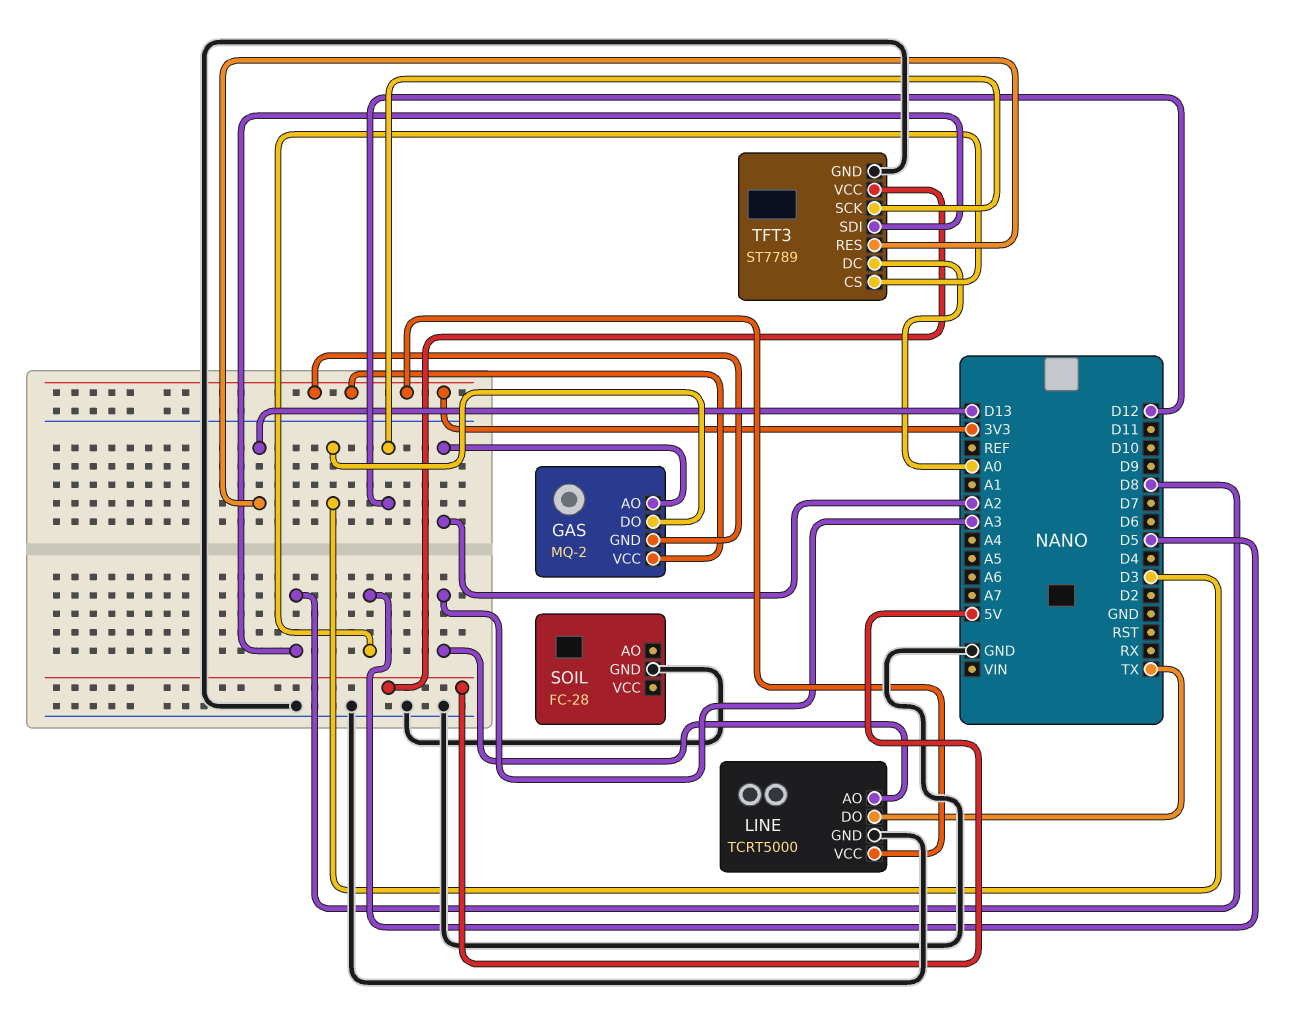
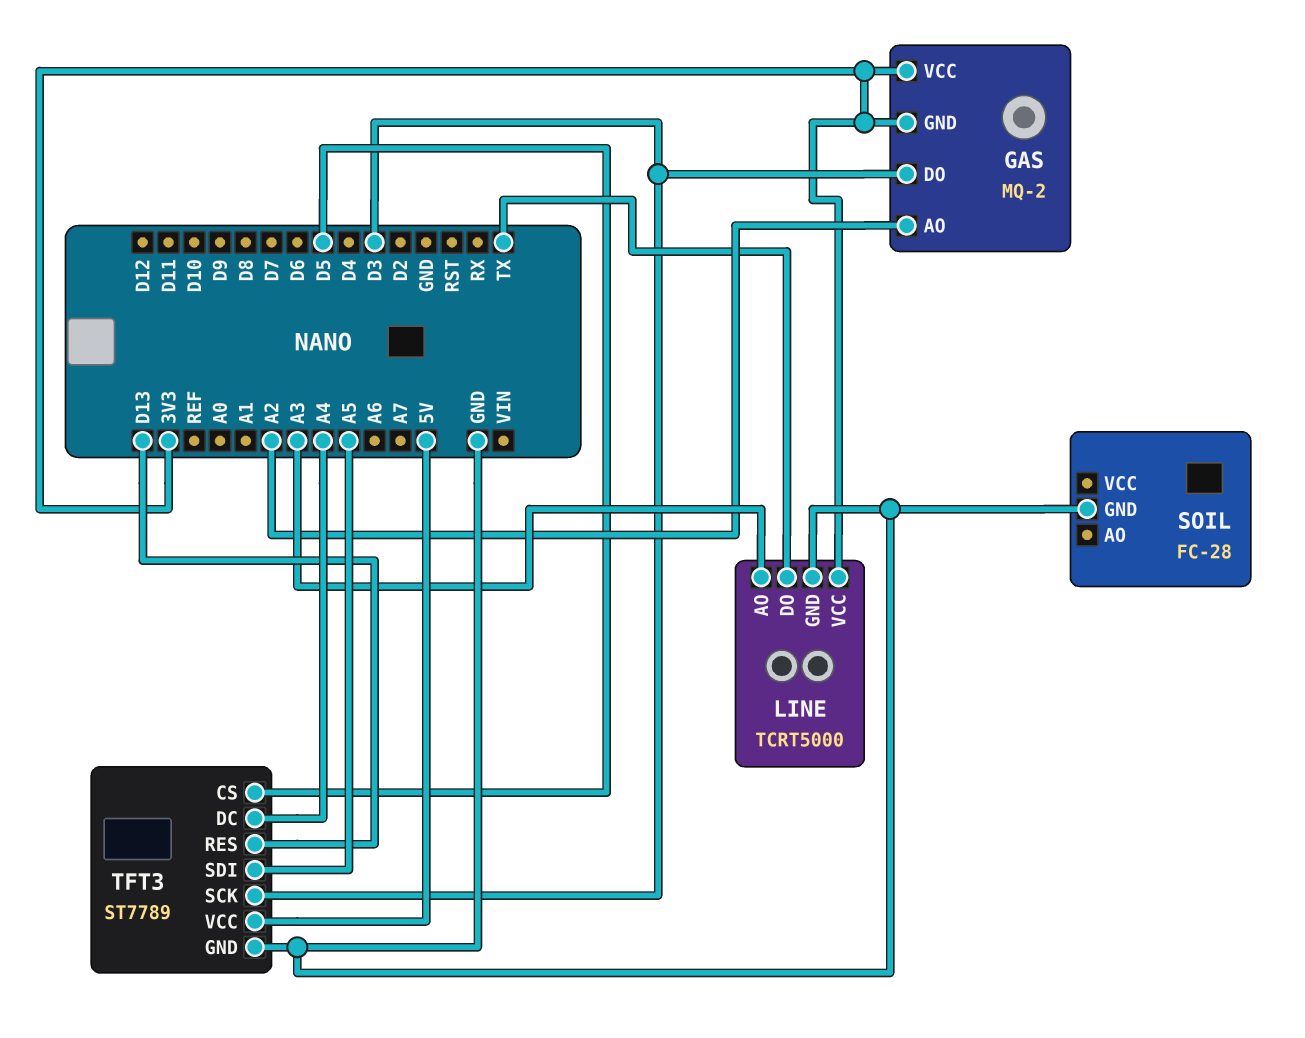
TFT3 pin DC: A0 -> A4
TFT3 pin SCK: D12 -> D3
TFT3 pin SDI: D8 -> A5

